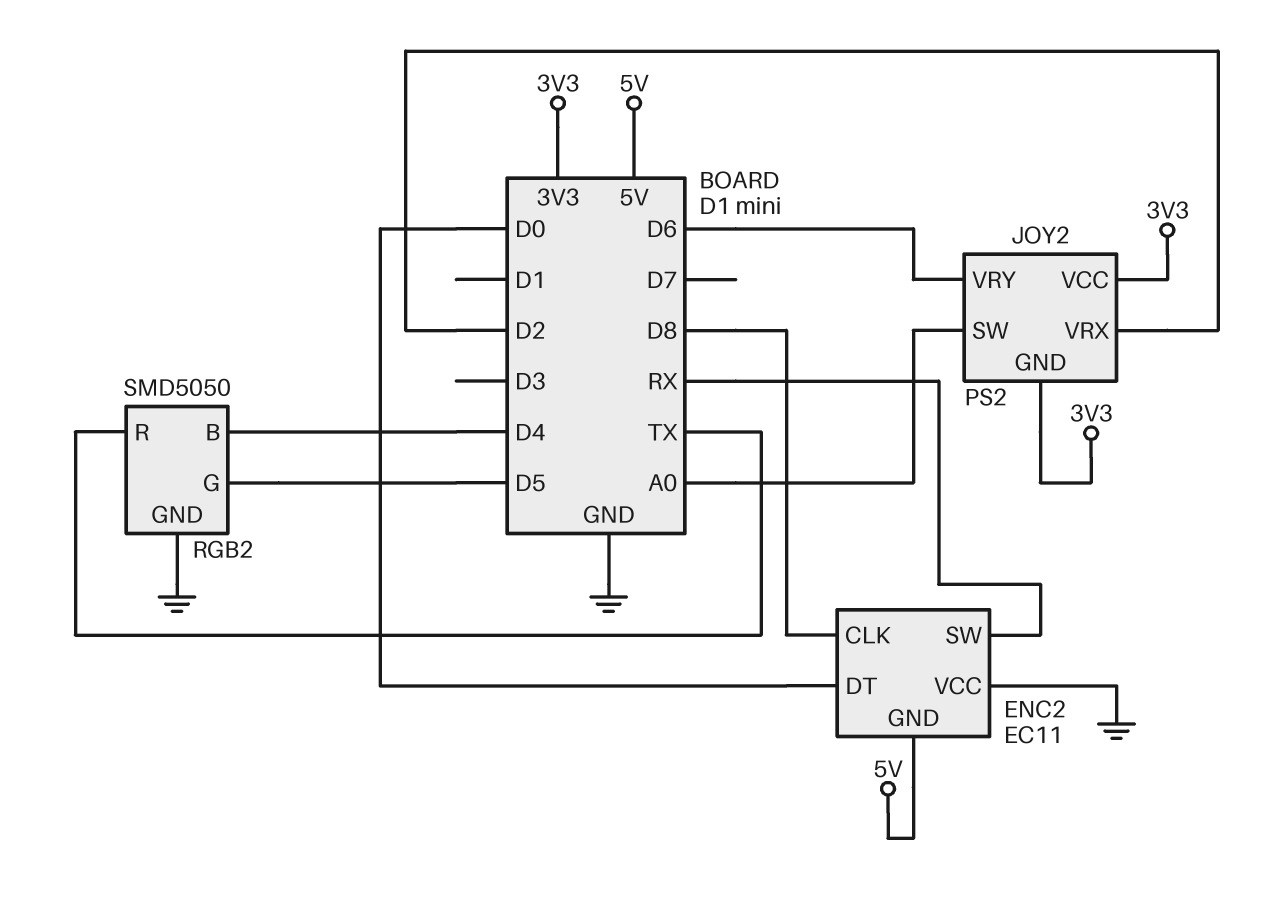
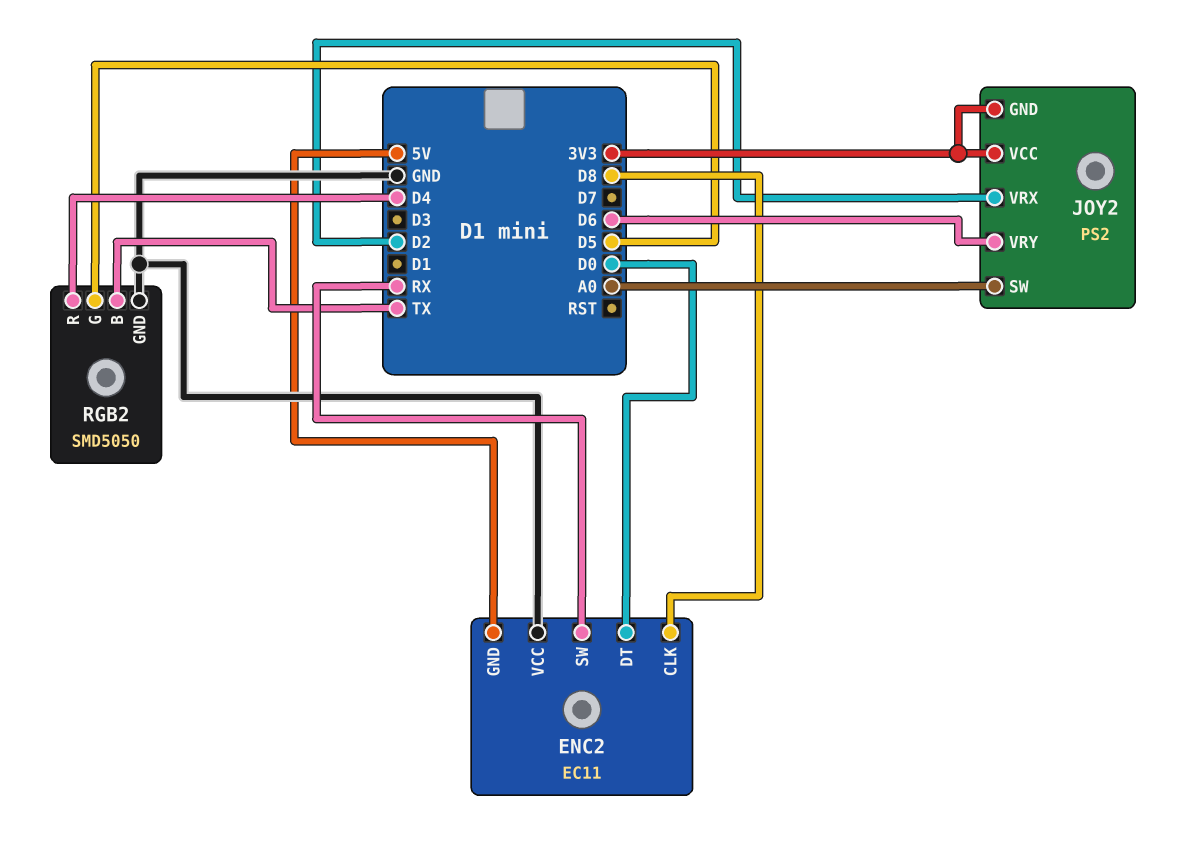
RGB2 pin B: D4 -> TX
RGB2 pin R: TX -> D4

